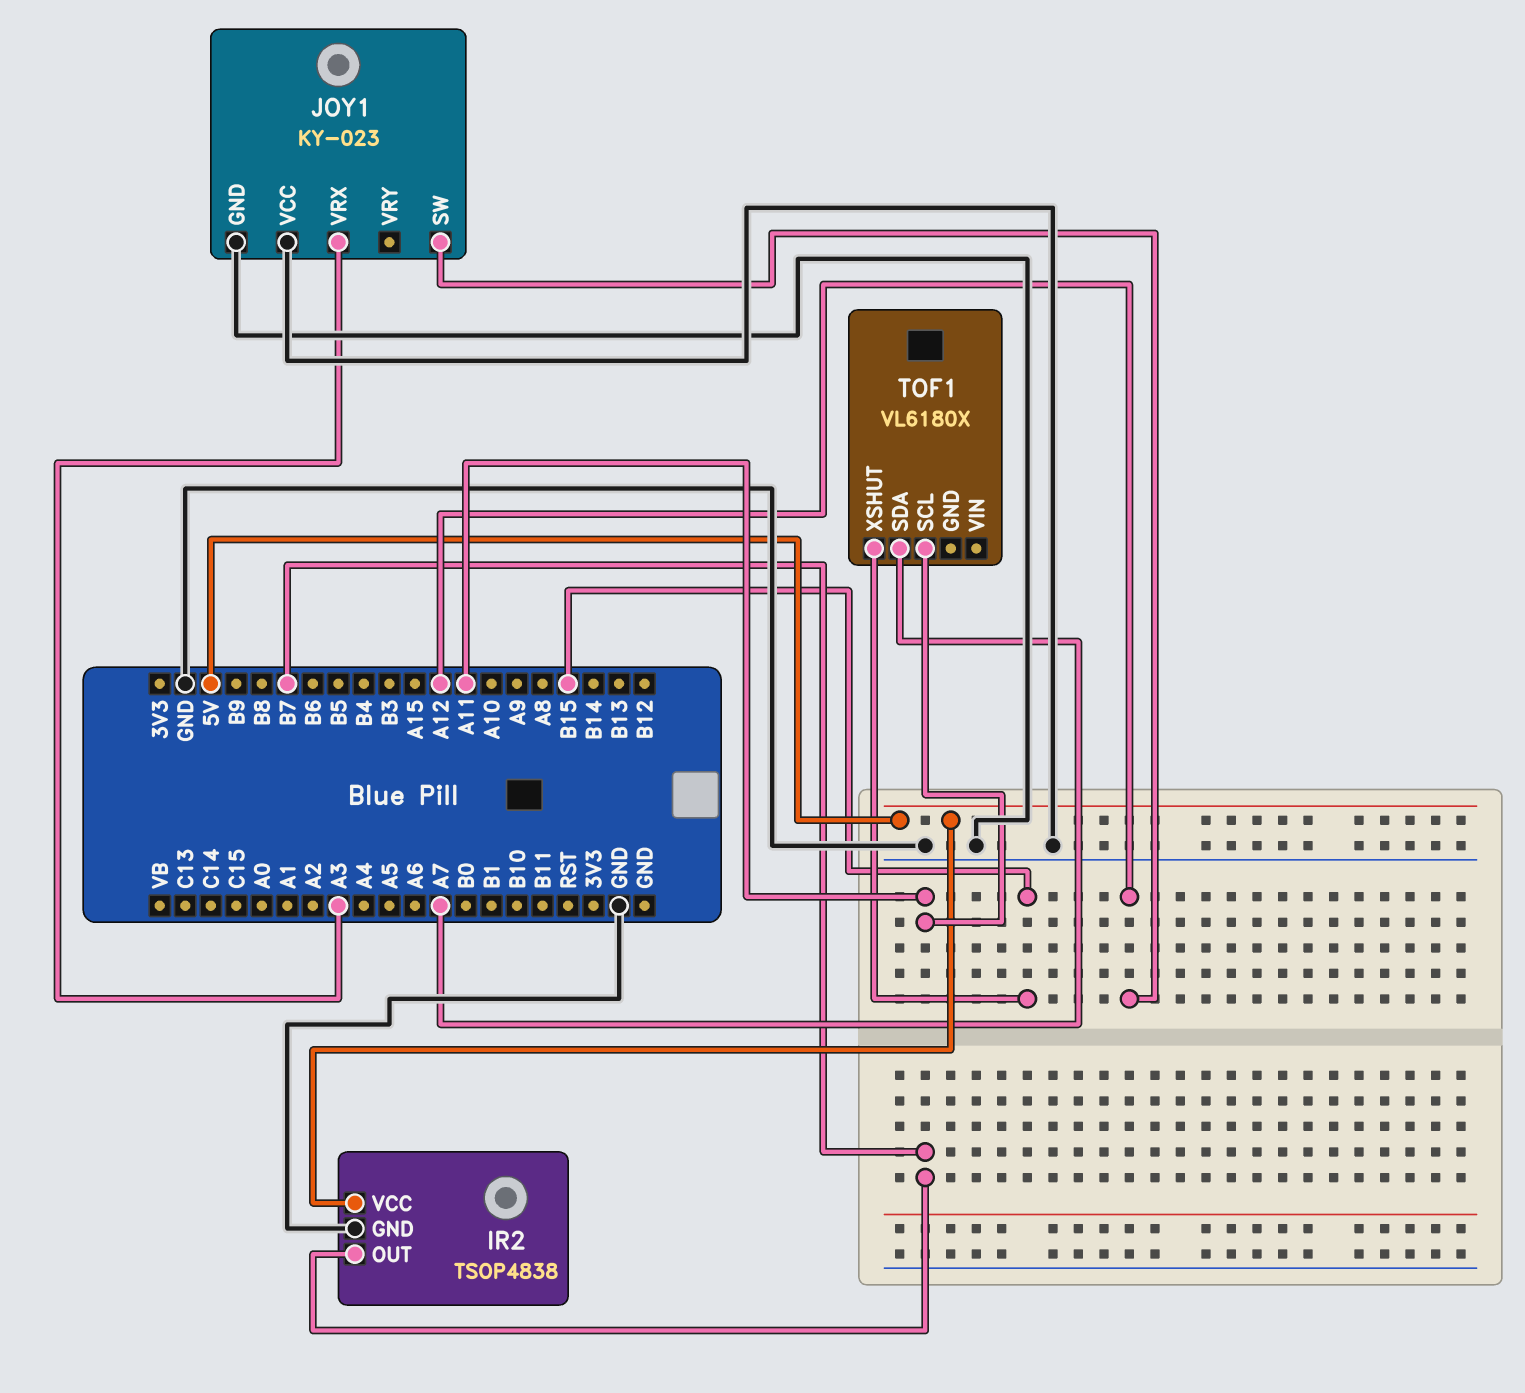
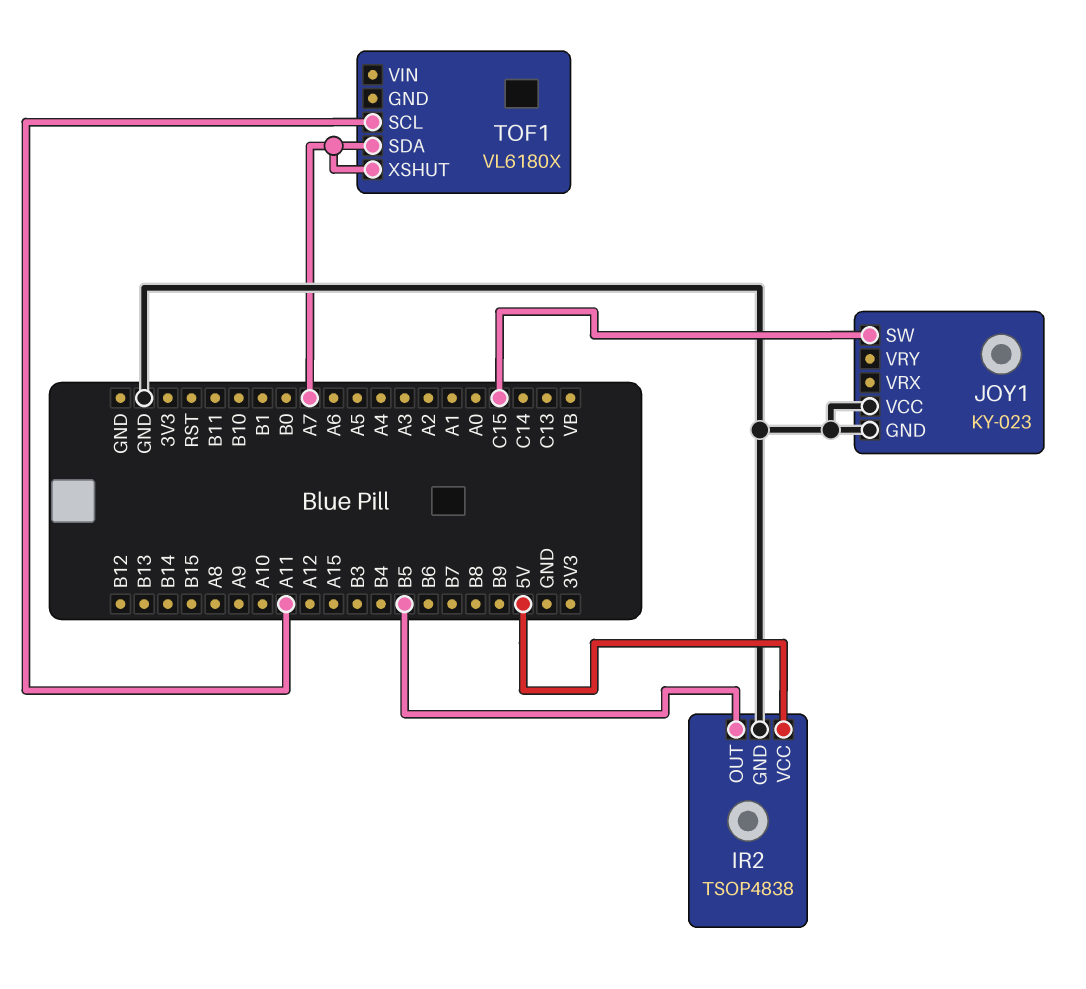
IR2 pin OUT: B7 -> B5
JOY1 pin SW: A12 -> C15
JOY1 pin VRX: A3 -> none
TOF1 pin XSHUT: B15 -> A7

